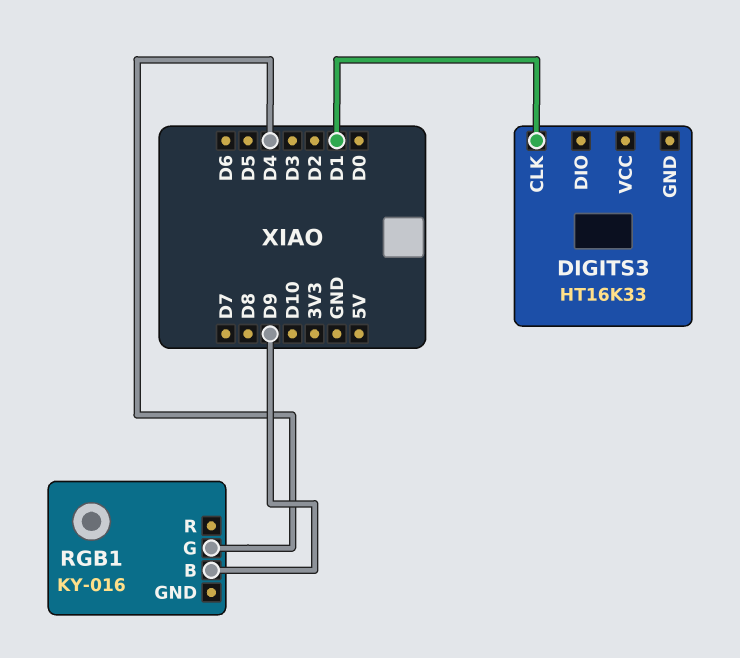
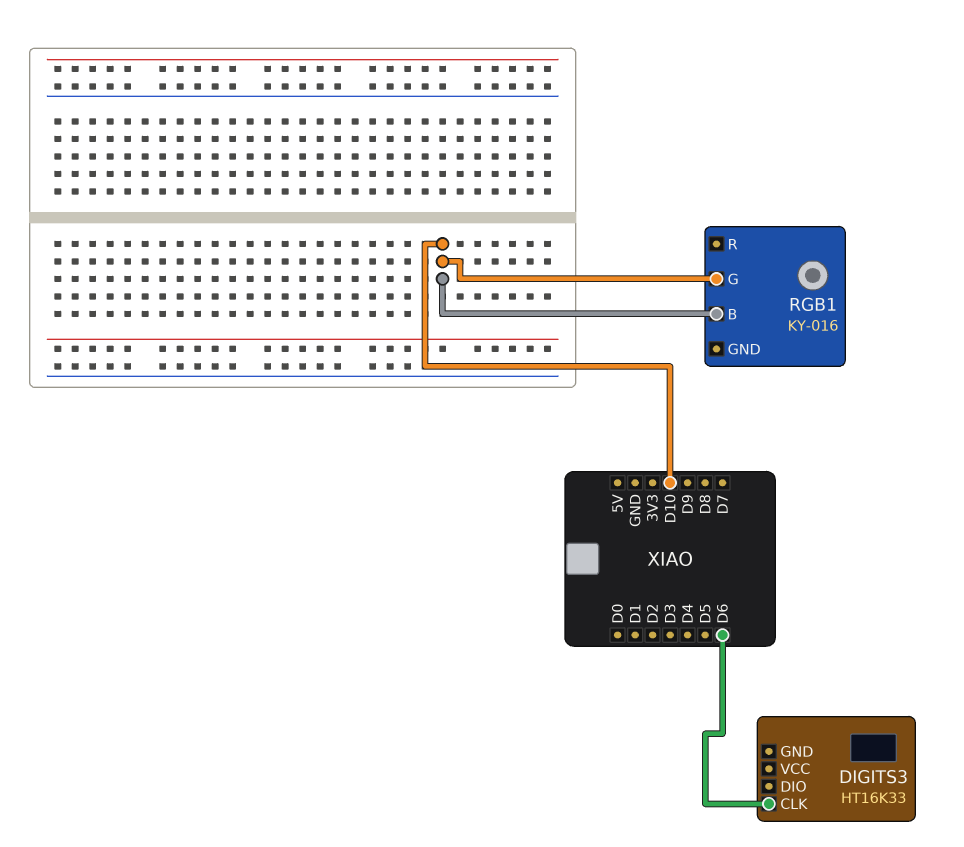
DIGITS3 pin CLK: D1 -> D6
RGB1 pin B: D9 -> D10
RGB1 pin G: D4 -> D10

